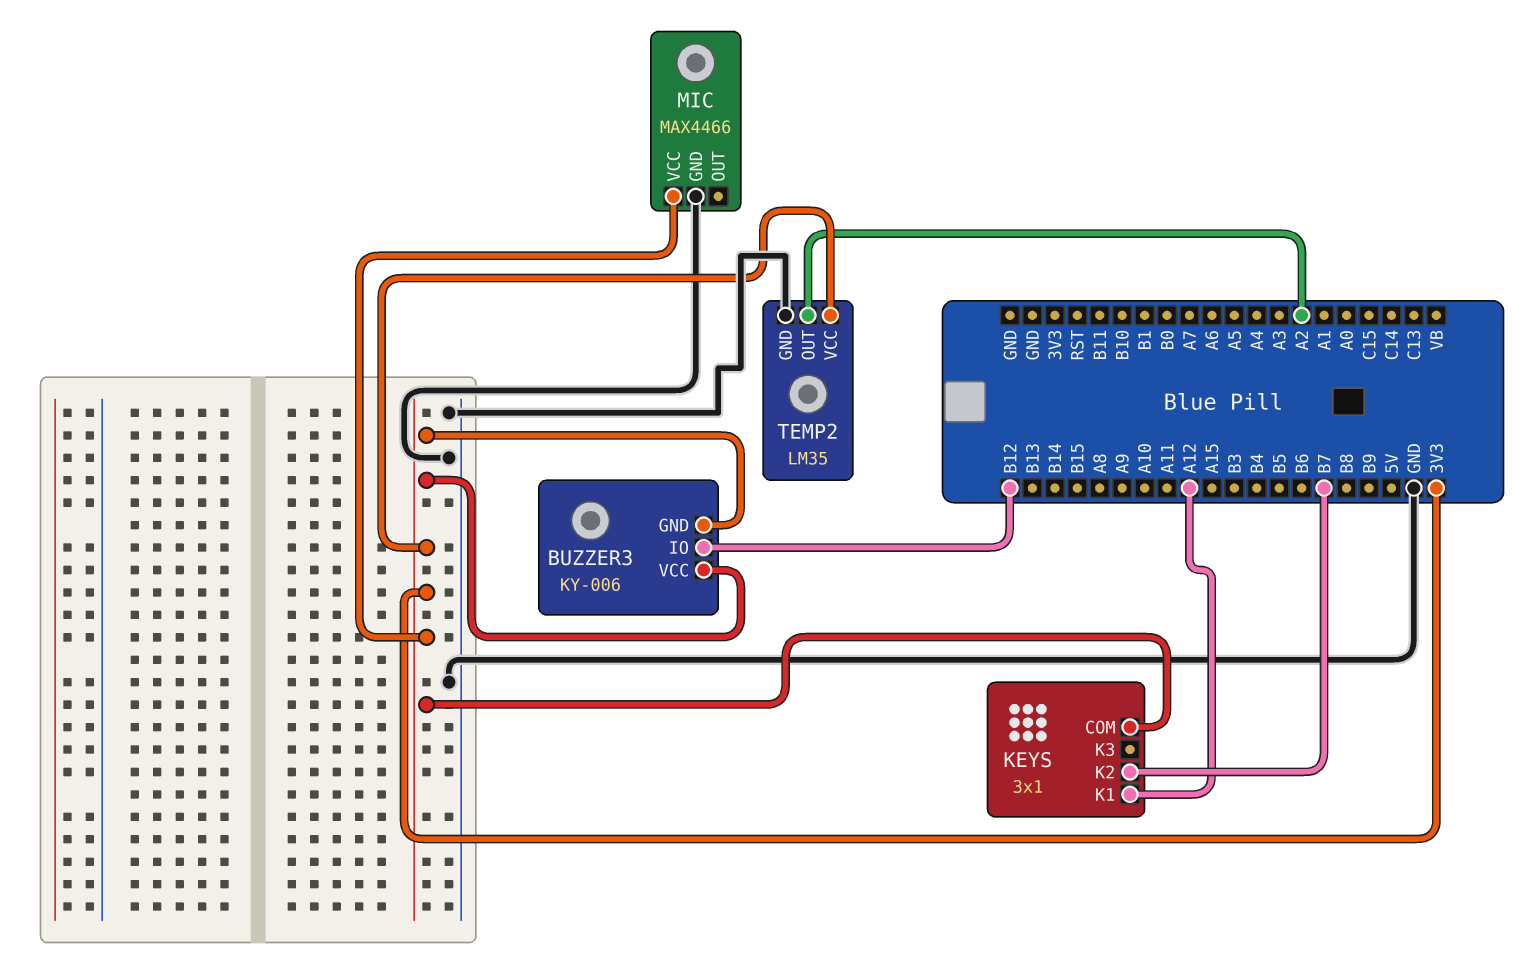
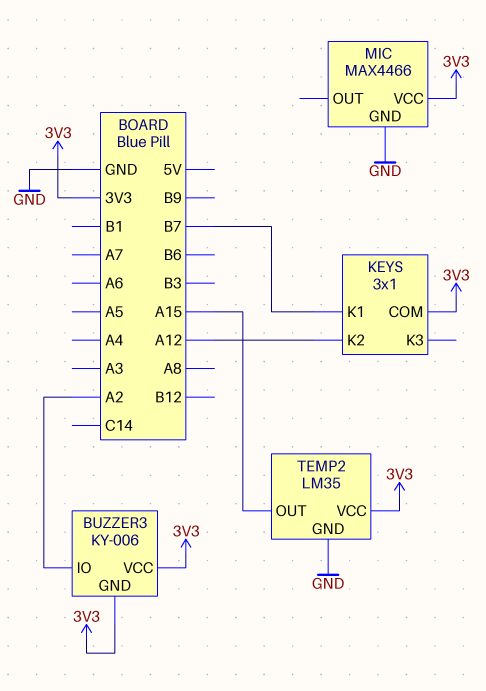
BUZZER3 pin IO: B12 -> A2
KEYS pin K1: A12 -> B7
KEYS pin K2: B7 -> A12
TEMP2 pin OUT: A2 -> A15

